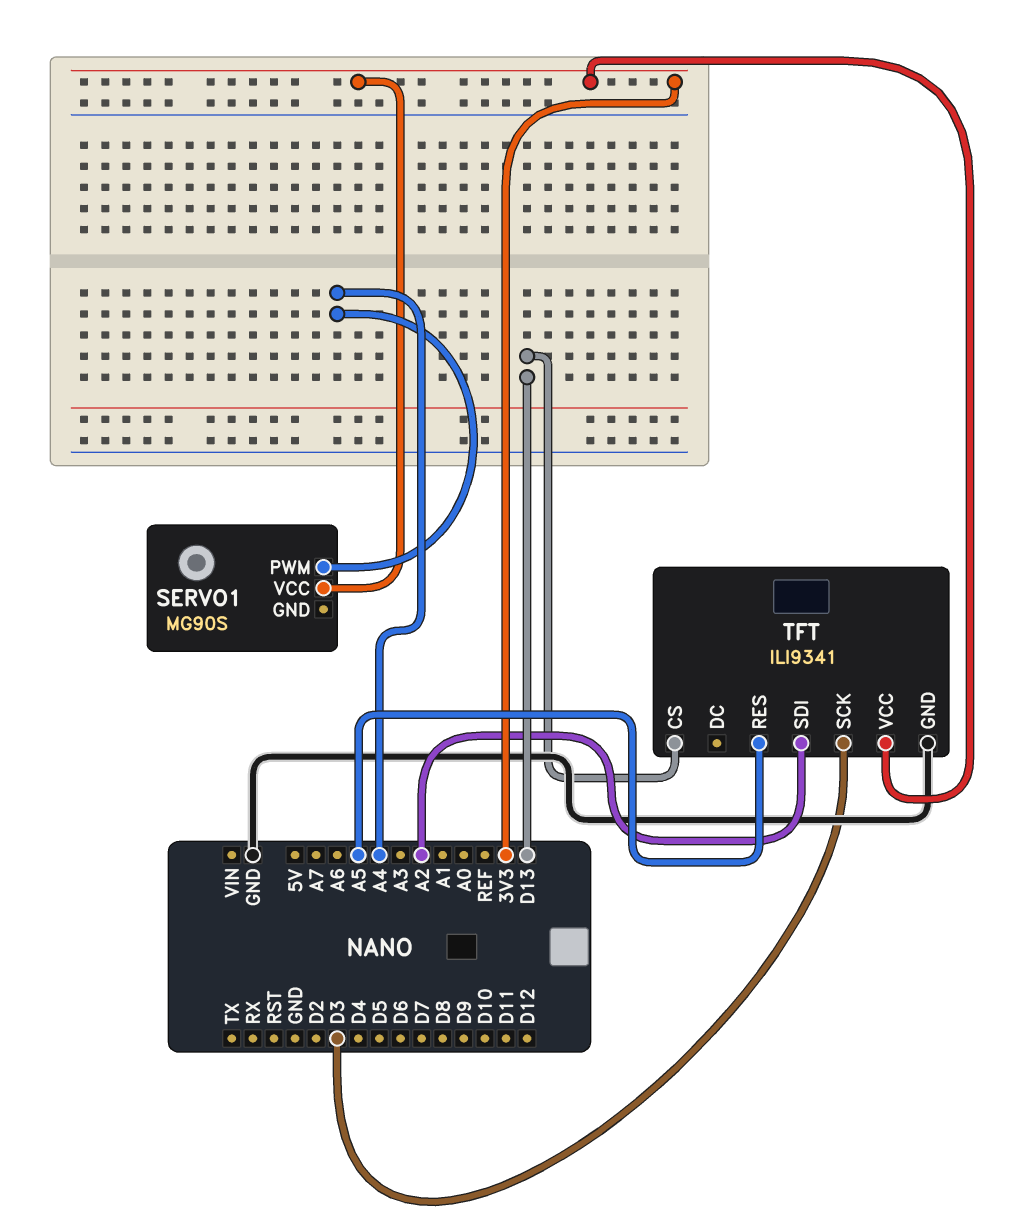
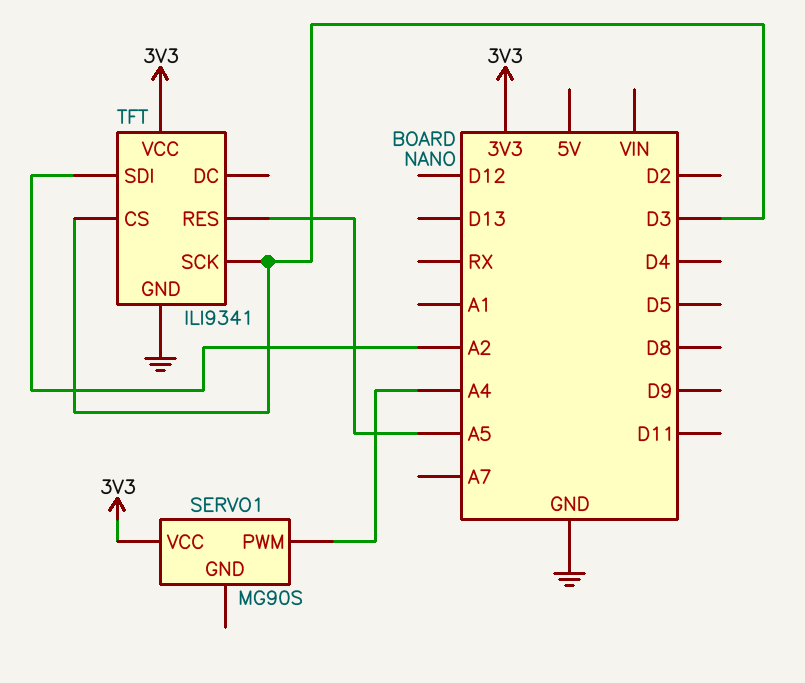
TFT pin CS: D13 -> D3

